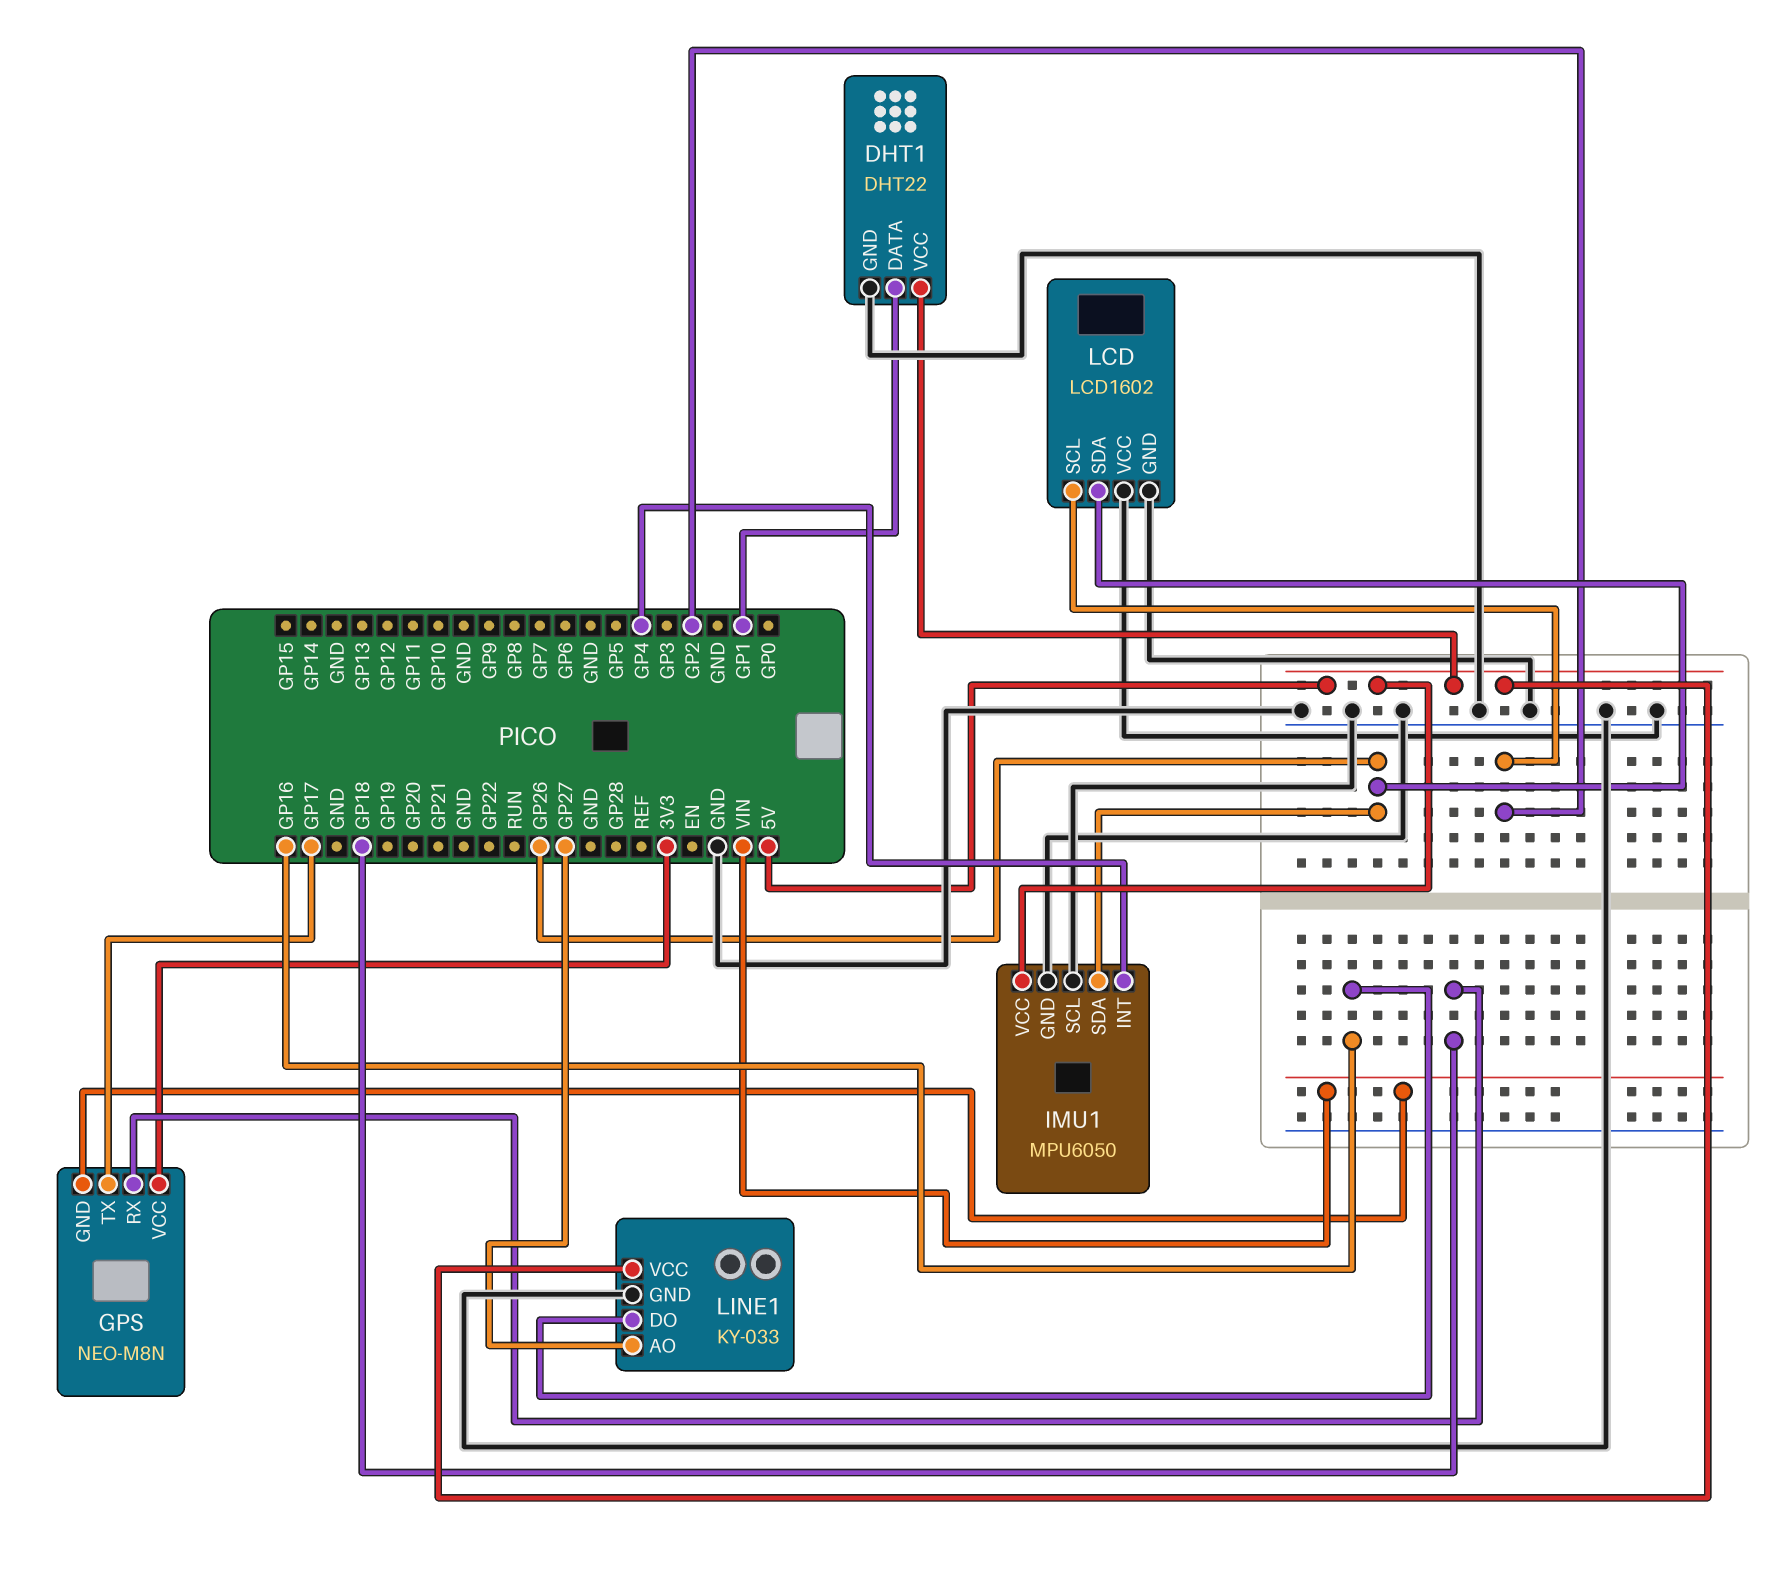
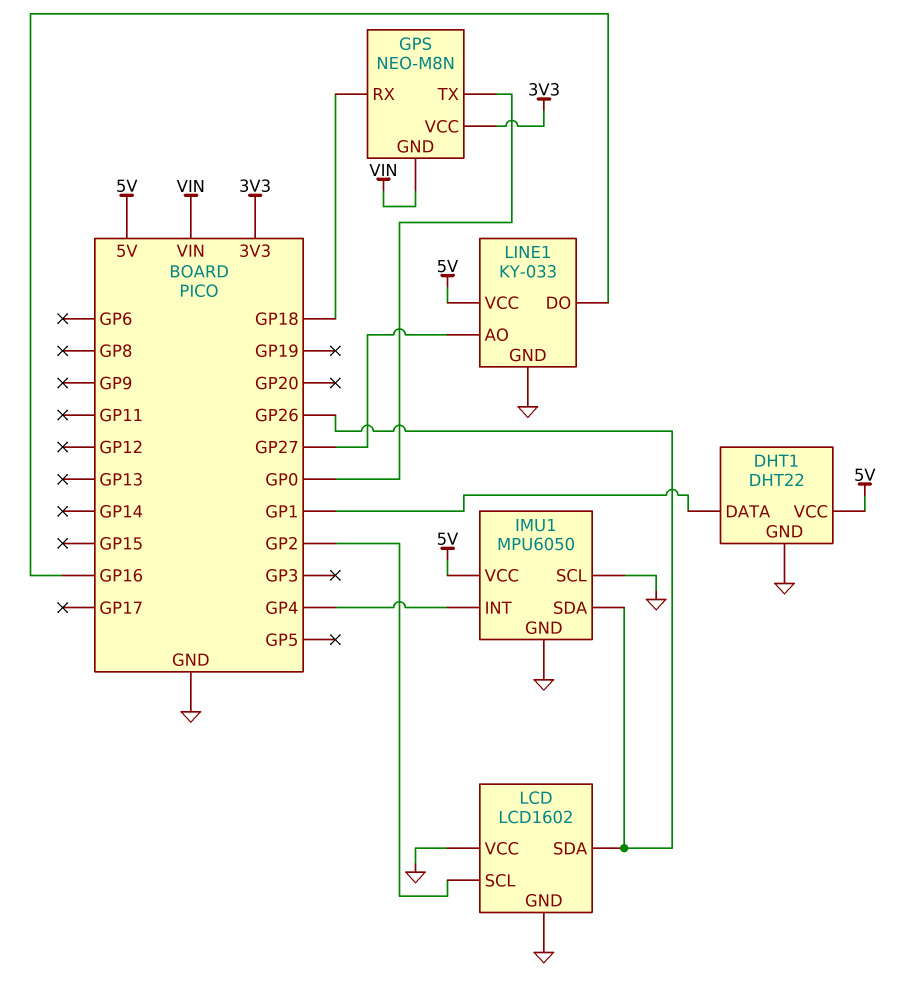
GPS pin TX: GP17 -> GP0

